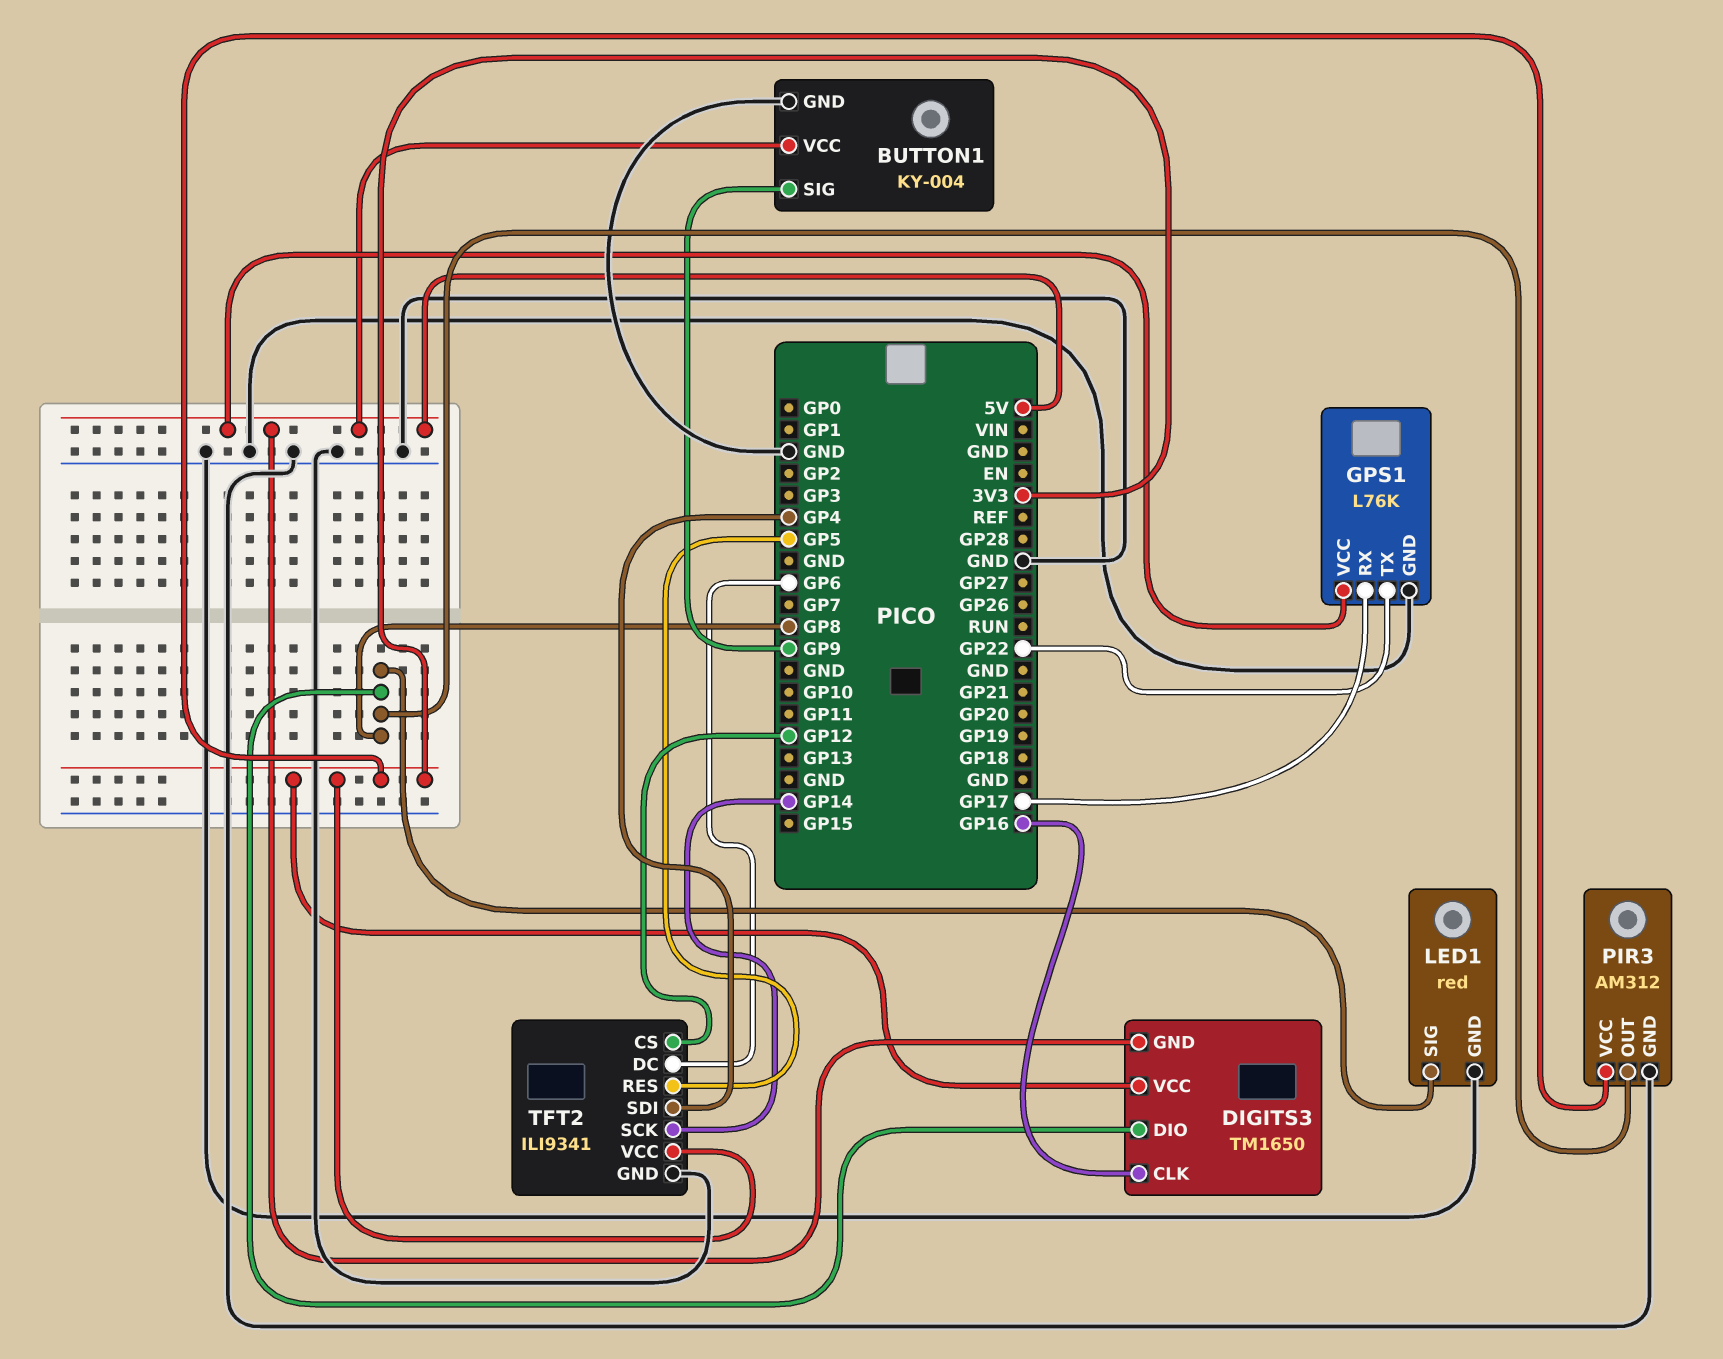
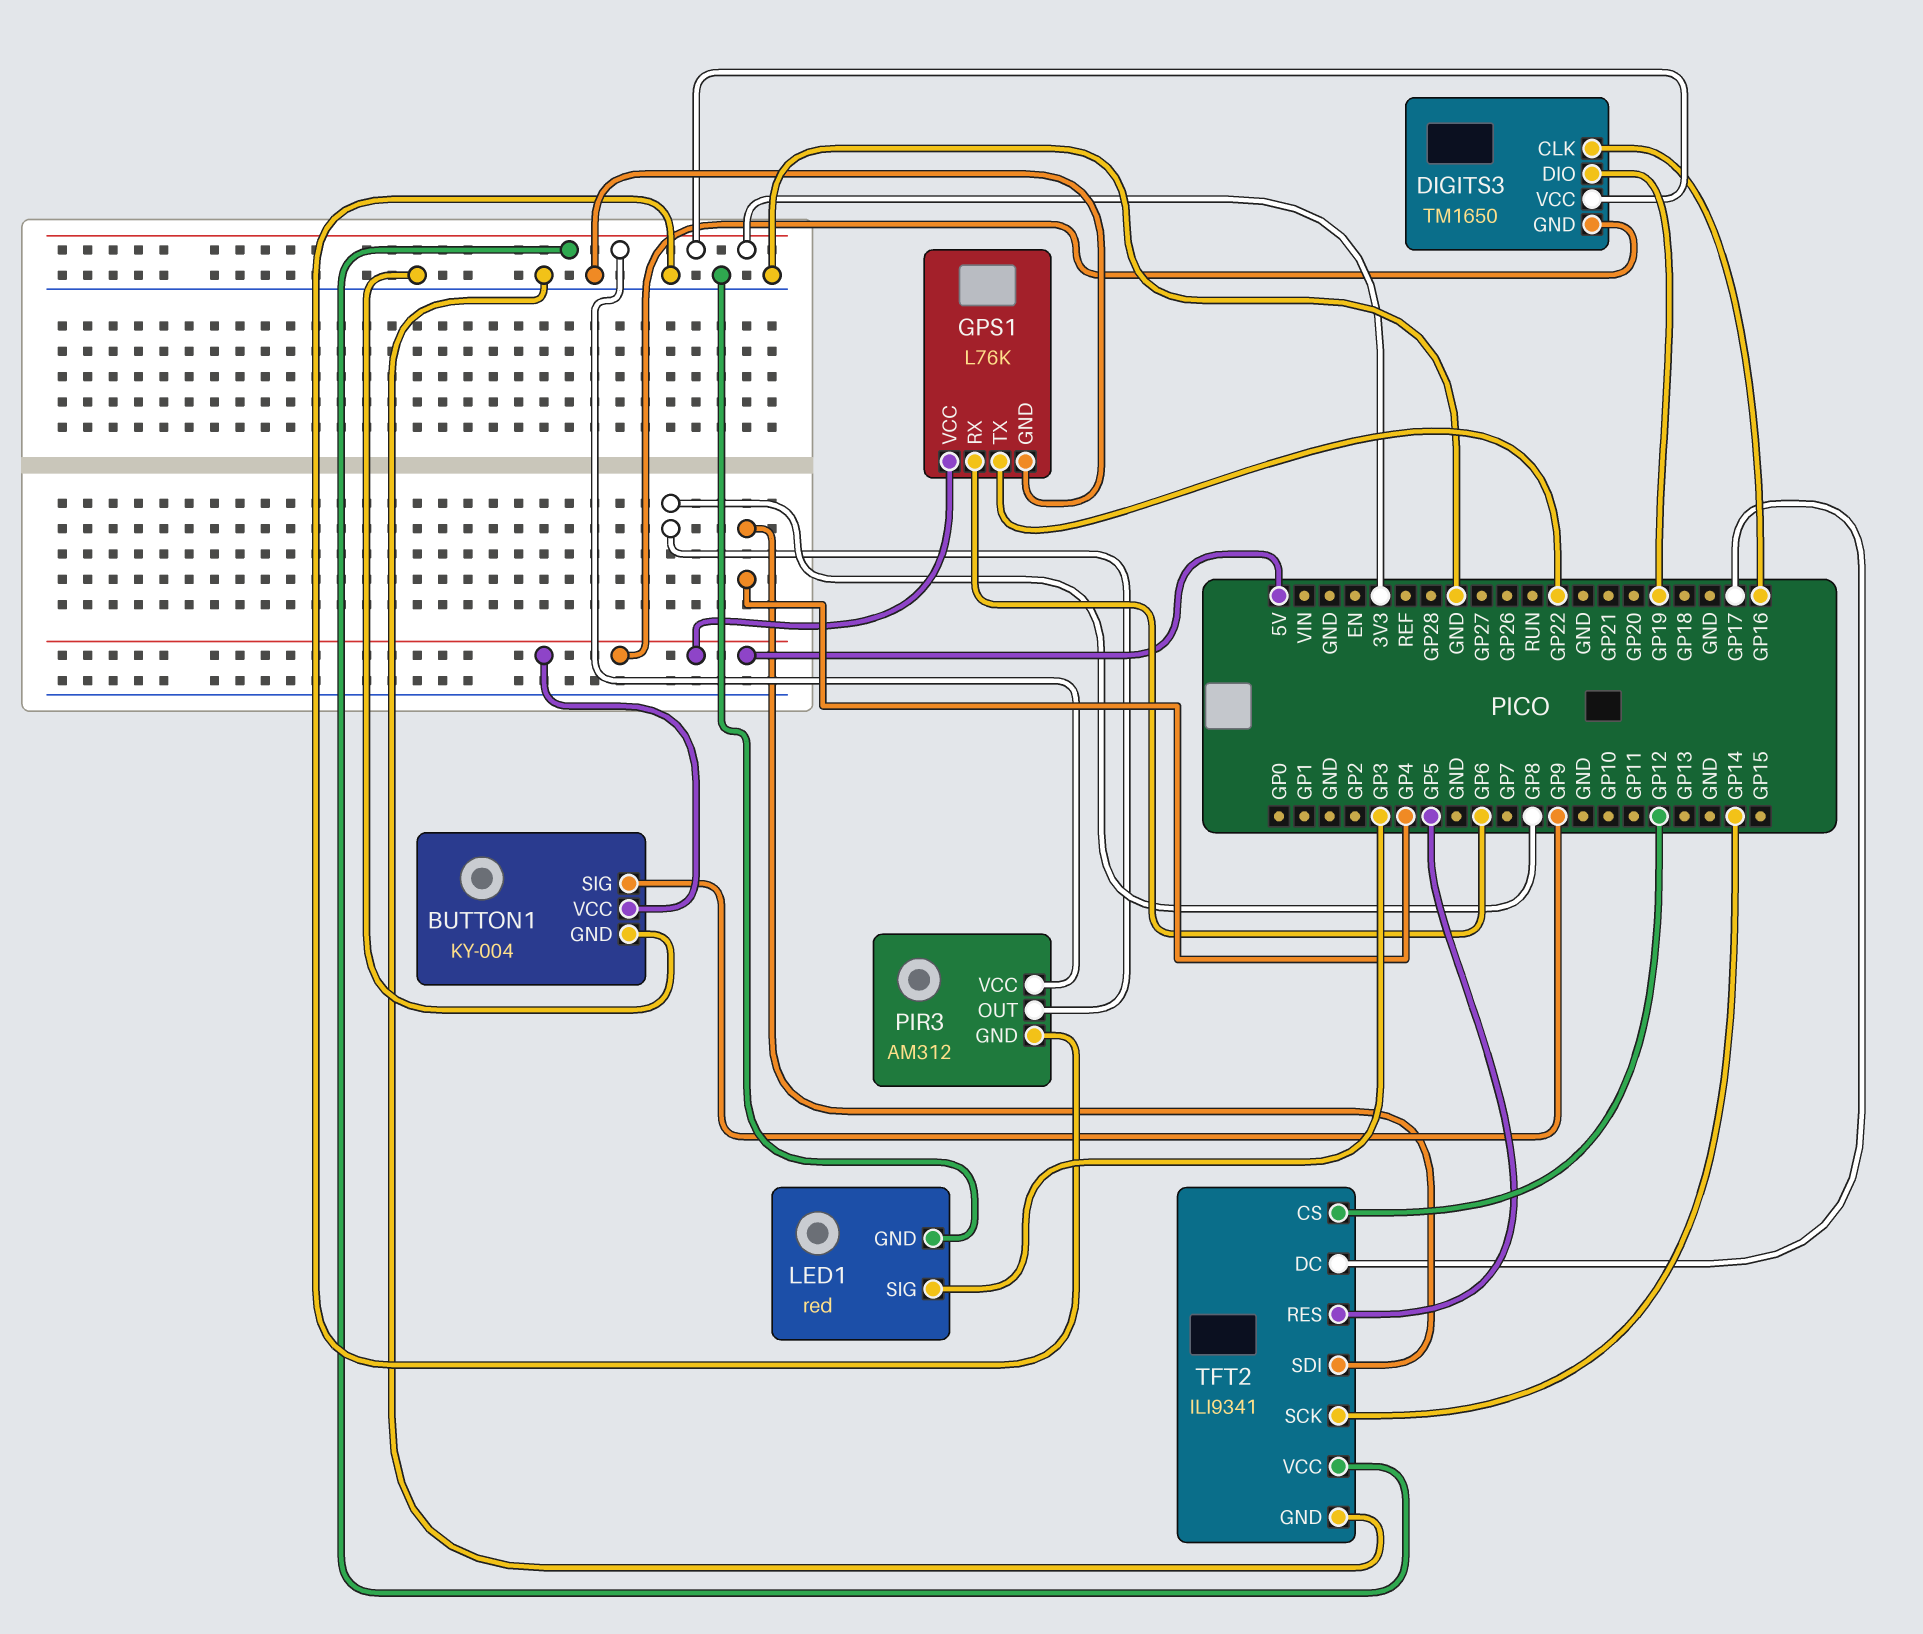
DIGITS3 pin DIO: GP8 -> GP19
GPS1 pin RX: GP17 -> GP6
LED1 pin SIG: GP8 -> GP3
TFT2 pin DC: GP6 -> GP17

